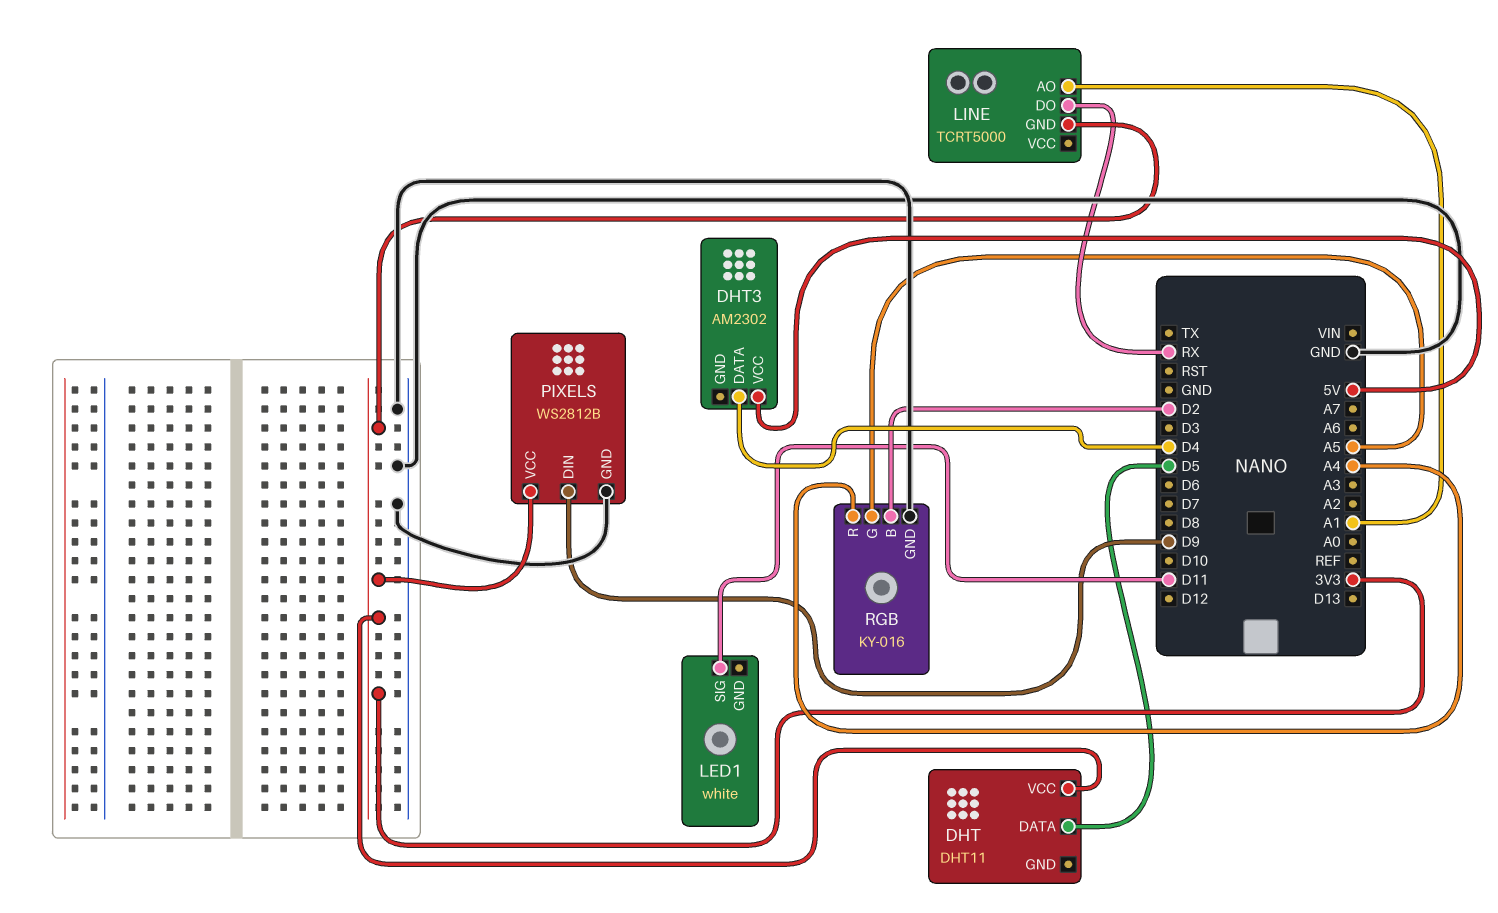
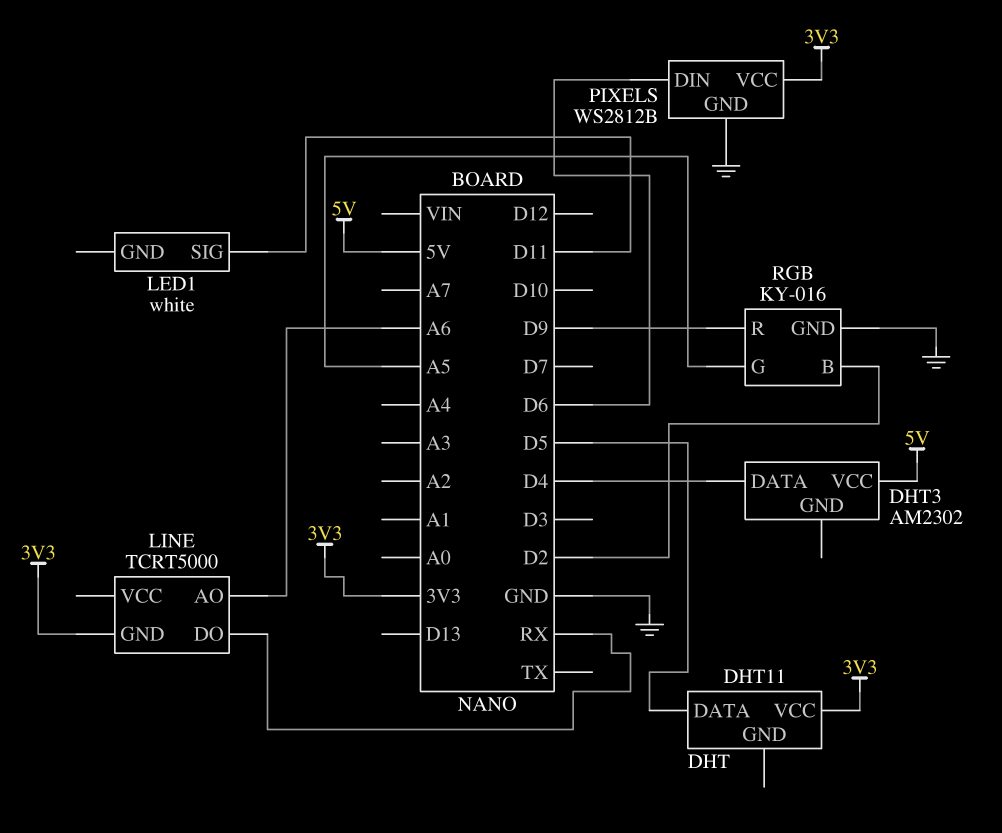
LINE pin AO: A1 -> A6
PIXELS pin DIN: D9 -> D6
RGB pin R: A4 -> D9

